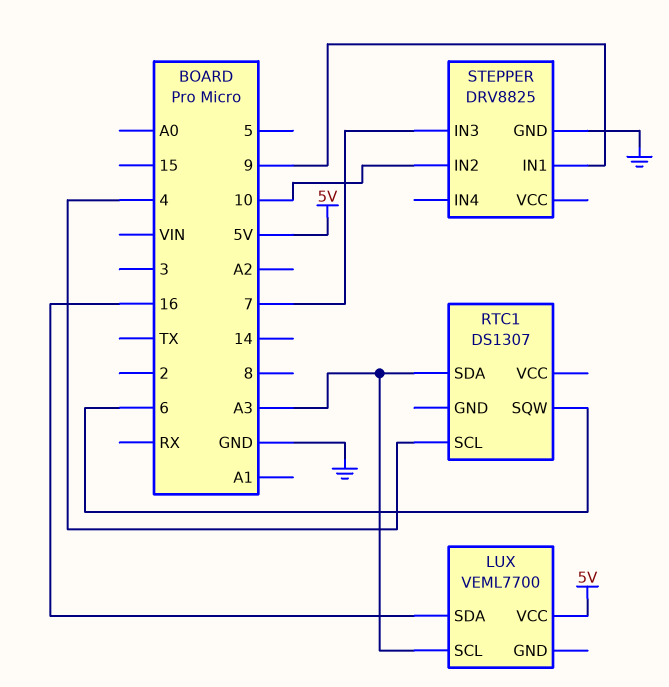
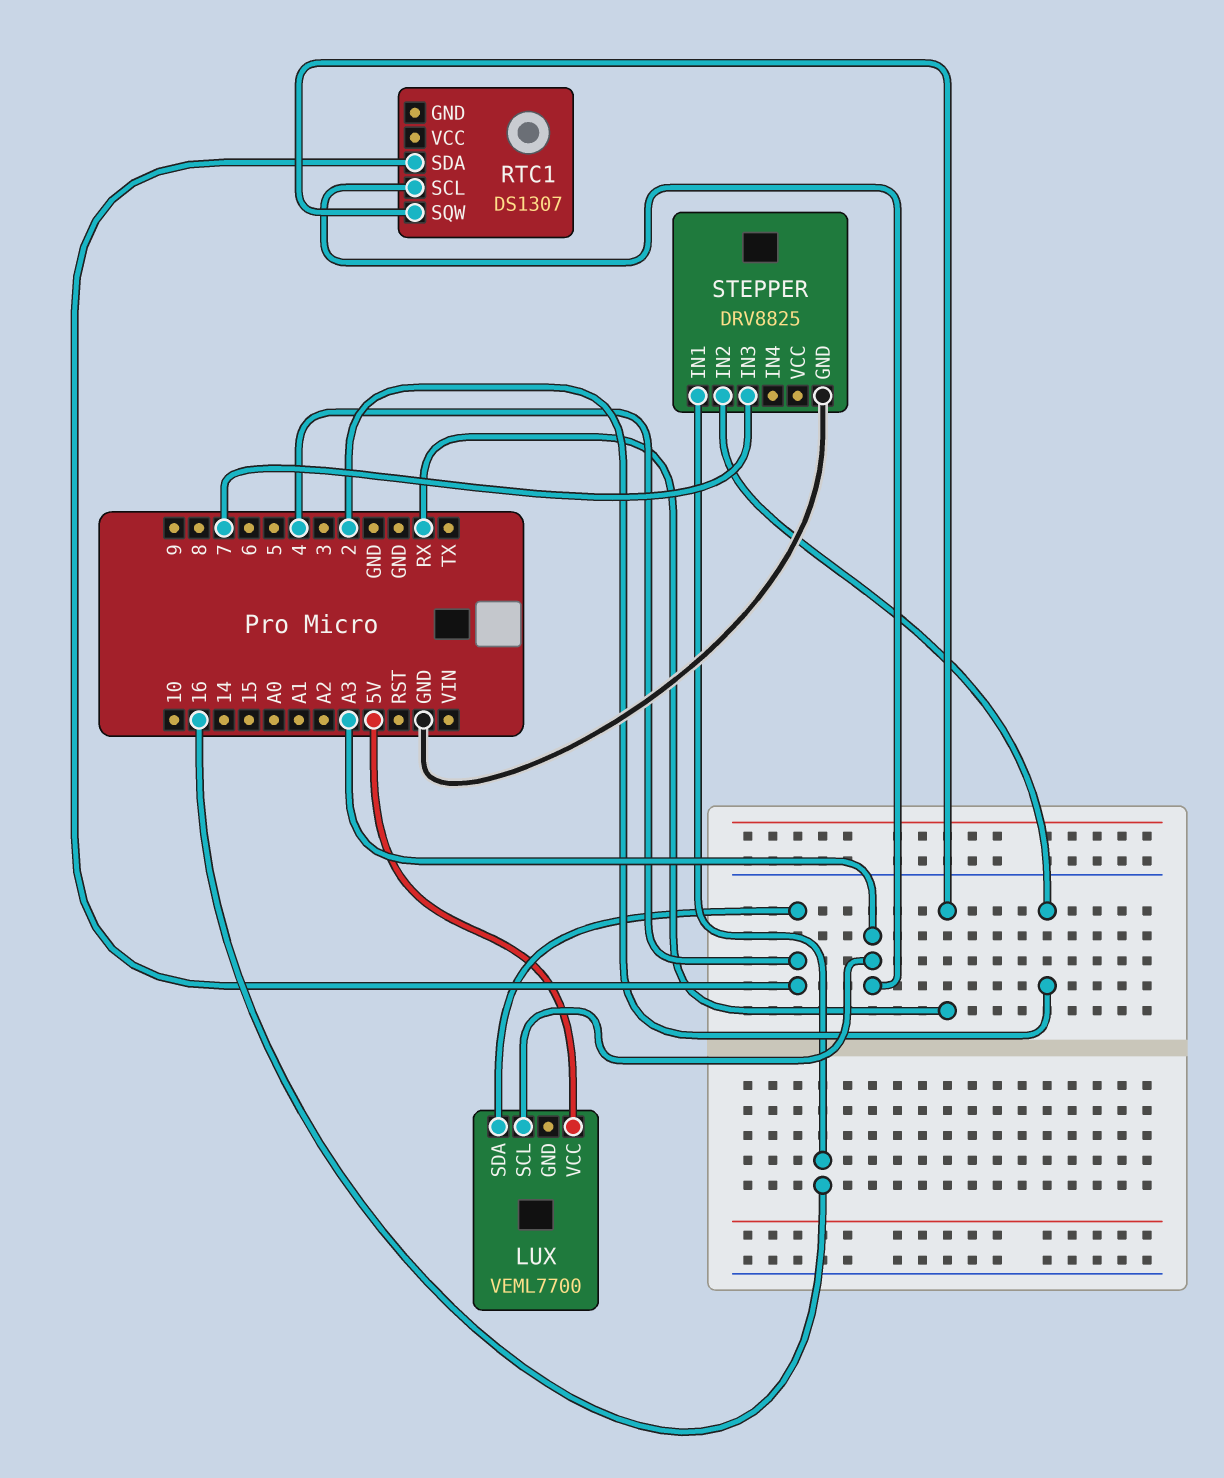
LUX pin SDA: 16 -> 4
RTC1 pin SCL: 4 -> A3
RTC1 pin SDA: A3 -> 4
RTC1 pin SQW: 6 -> RX
STEPPER pin IN1: 9 -> 16
STEPPER pin IN2: 10 -> 2

